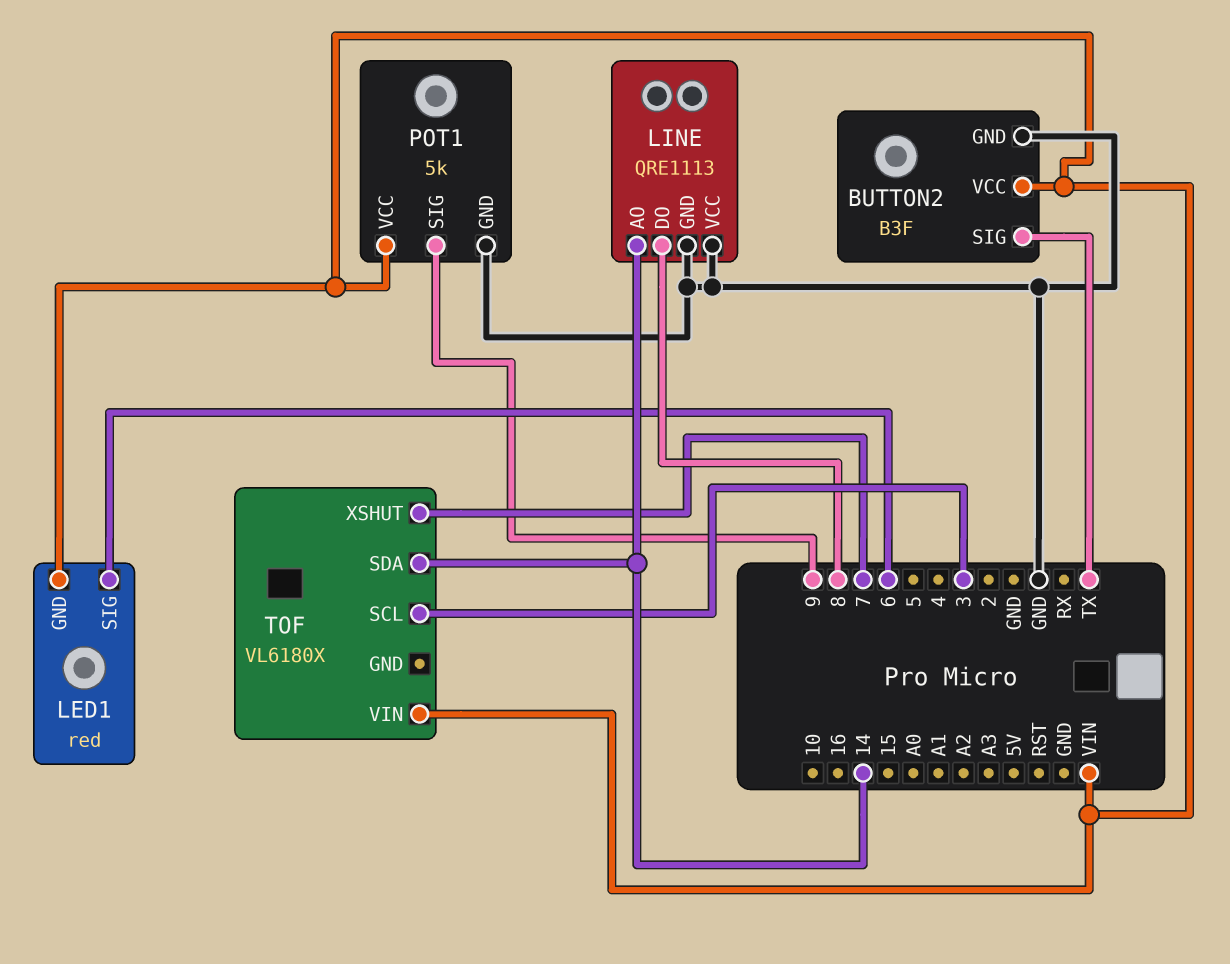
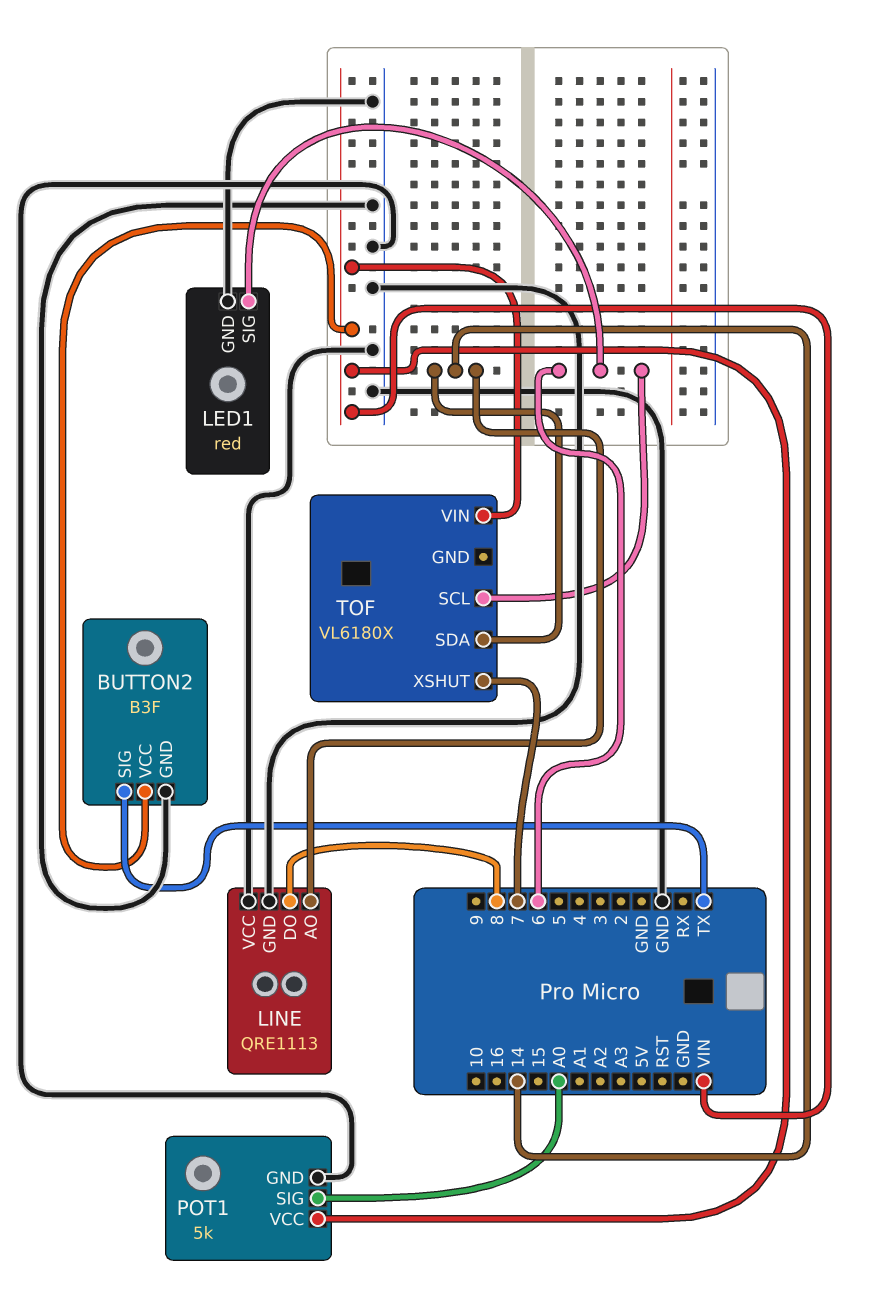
LED1 pin GND: VIN -> GND
POT1 pin SIG: 9 -> A0
TOF pin SCL: 3 -> 6

